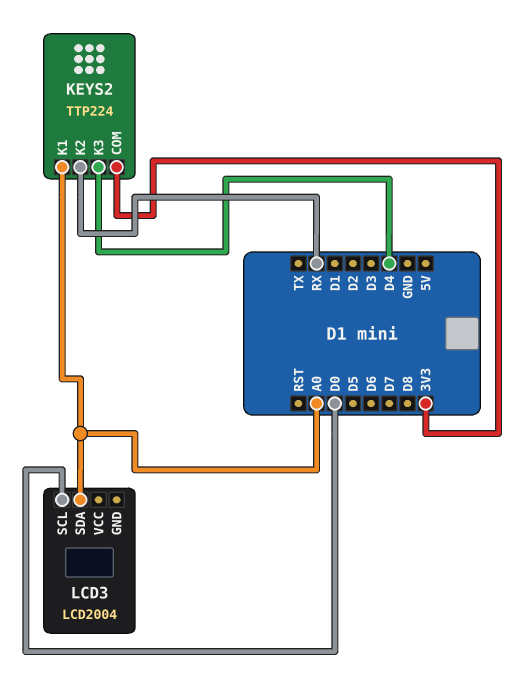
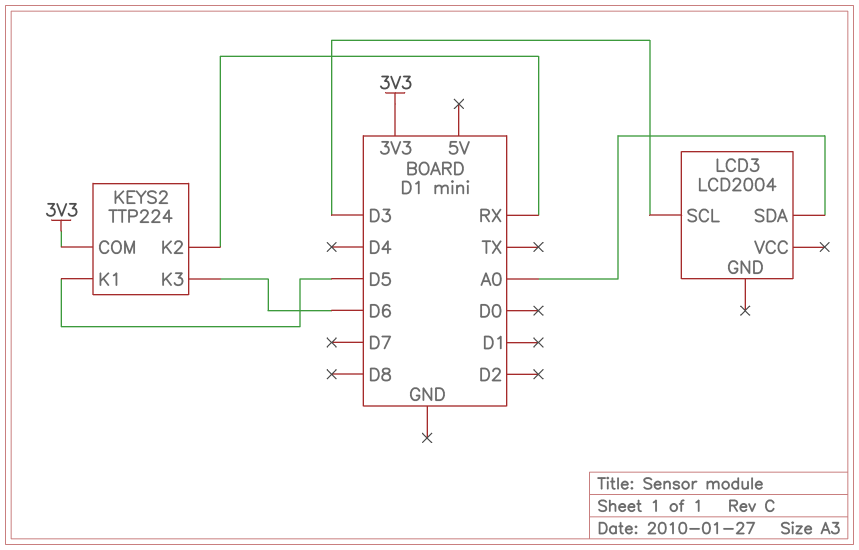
KEYS2 pin K1: A0 -> D5
KEYS2 pin K3: D4 -> D6
LCD3 pin SCL: D0 -> D3

